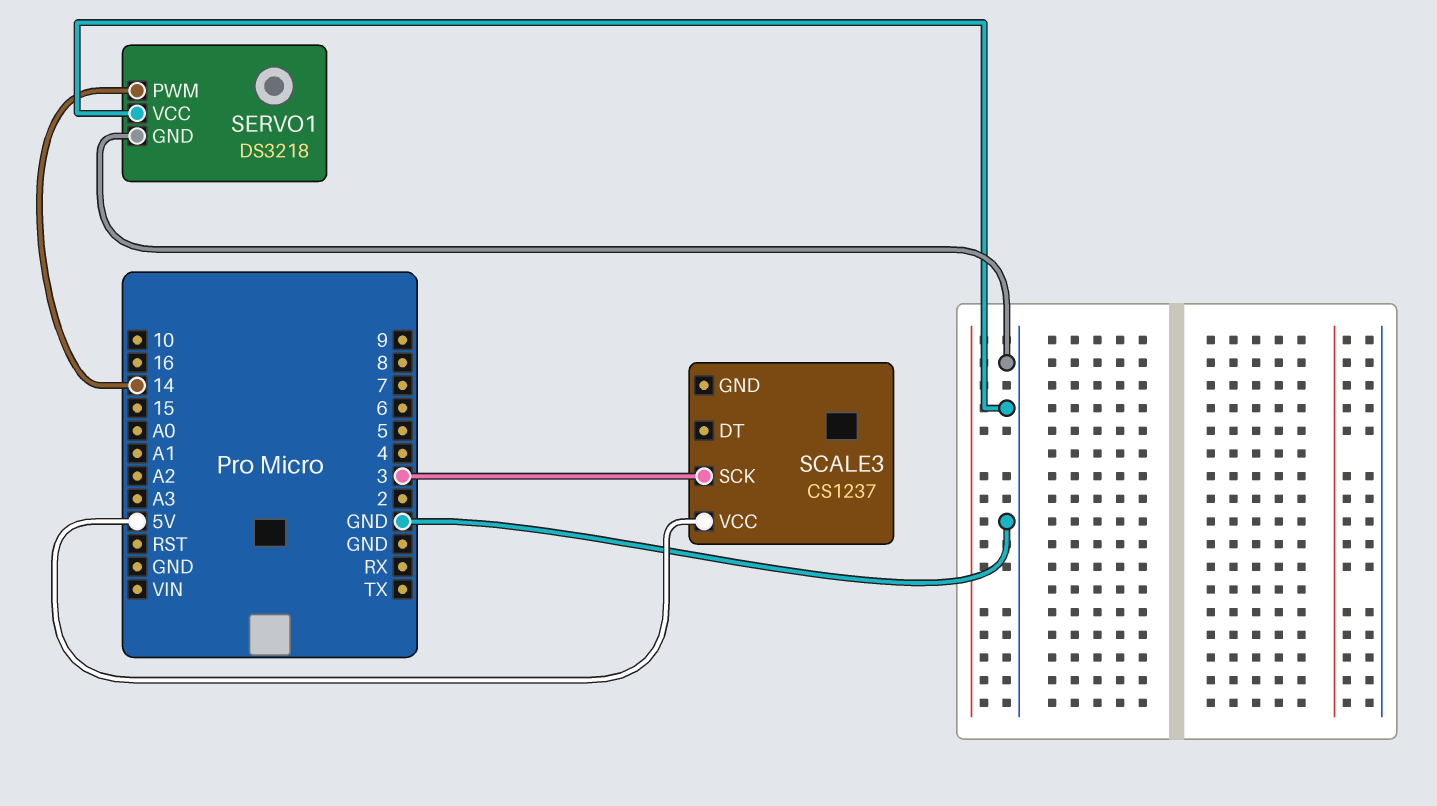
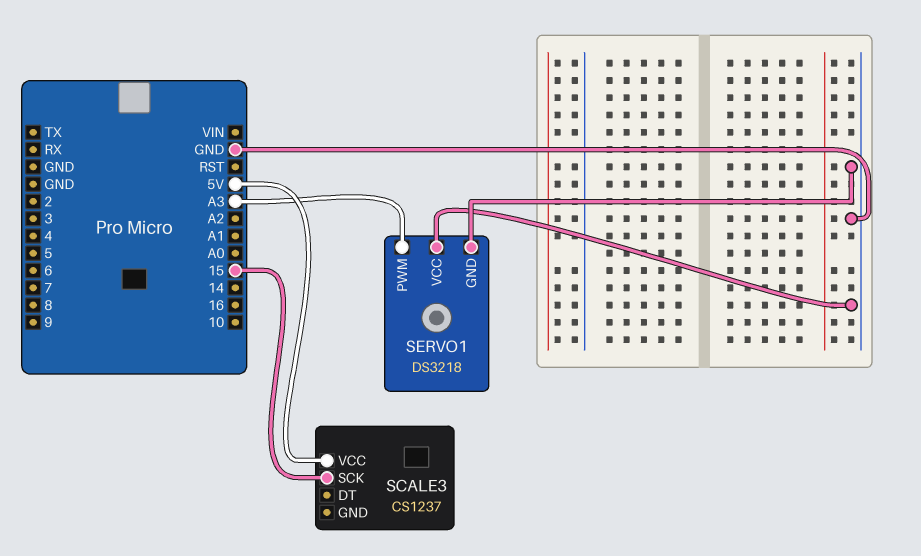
SCALE3 pin SCK: 3 -> 15
SERVO1 pin PWM: 14 -> A3

